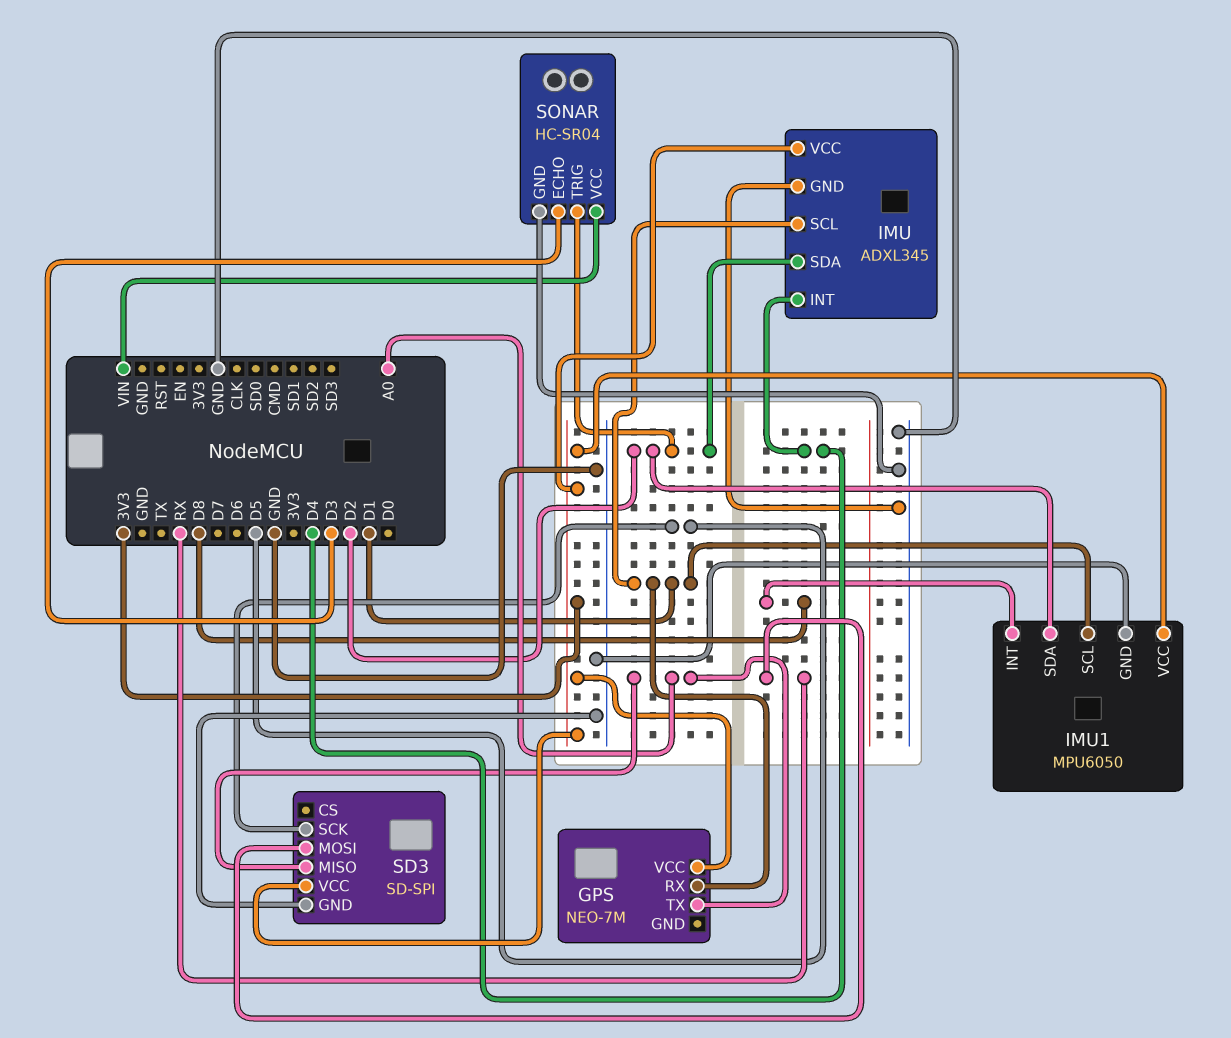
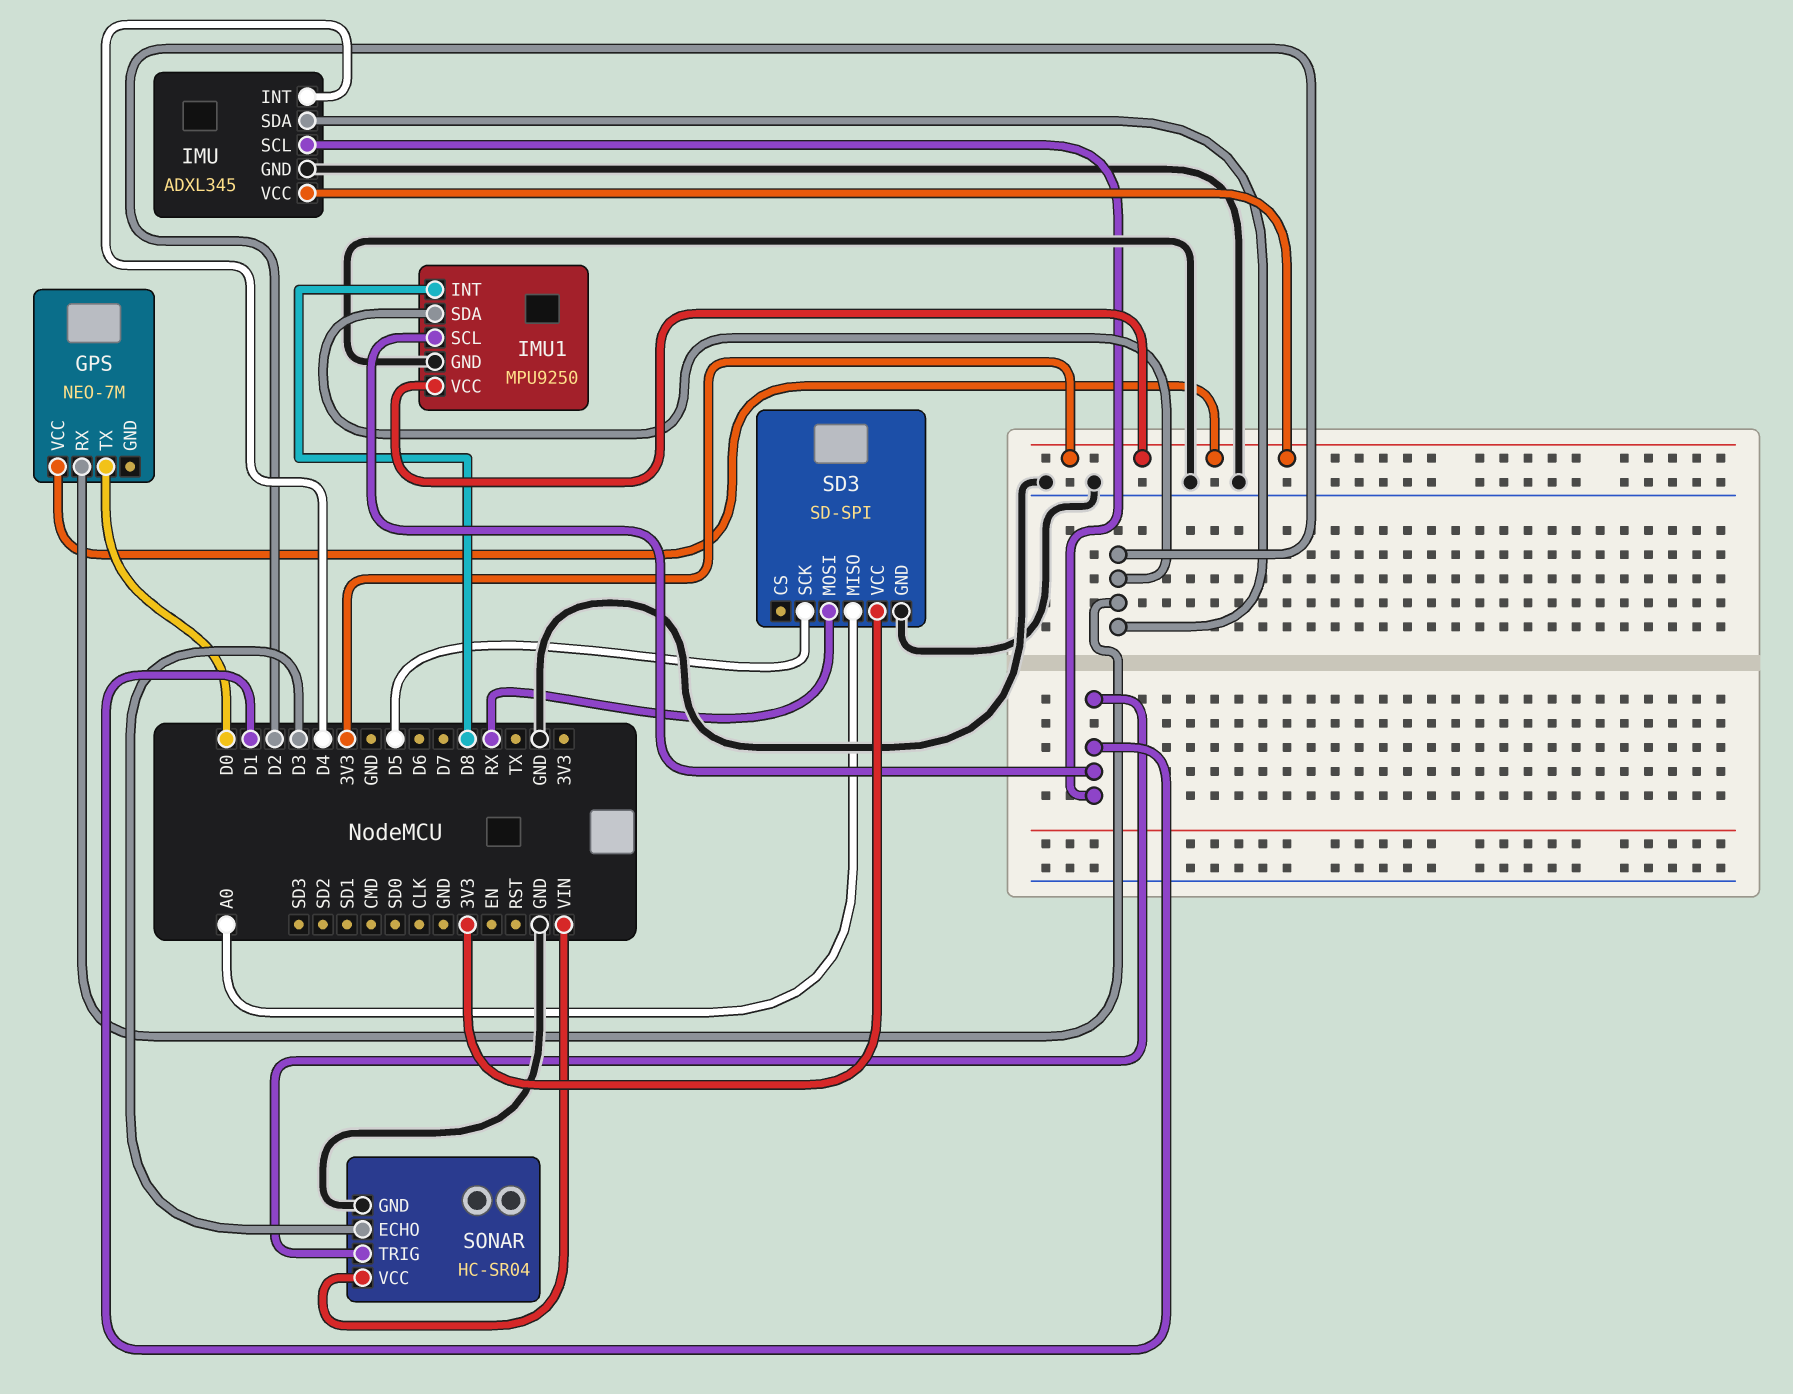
GPS pin RX: D1 -> D2
GPS pin TX: A0 -> D0
IMU1: MPU6050 -> MPU9250
SONAR pin TRIG: D2 -> D1

